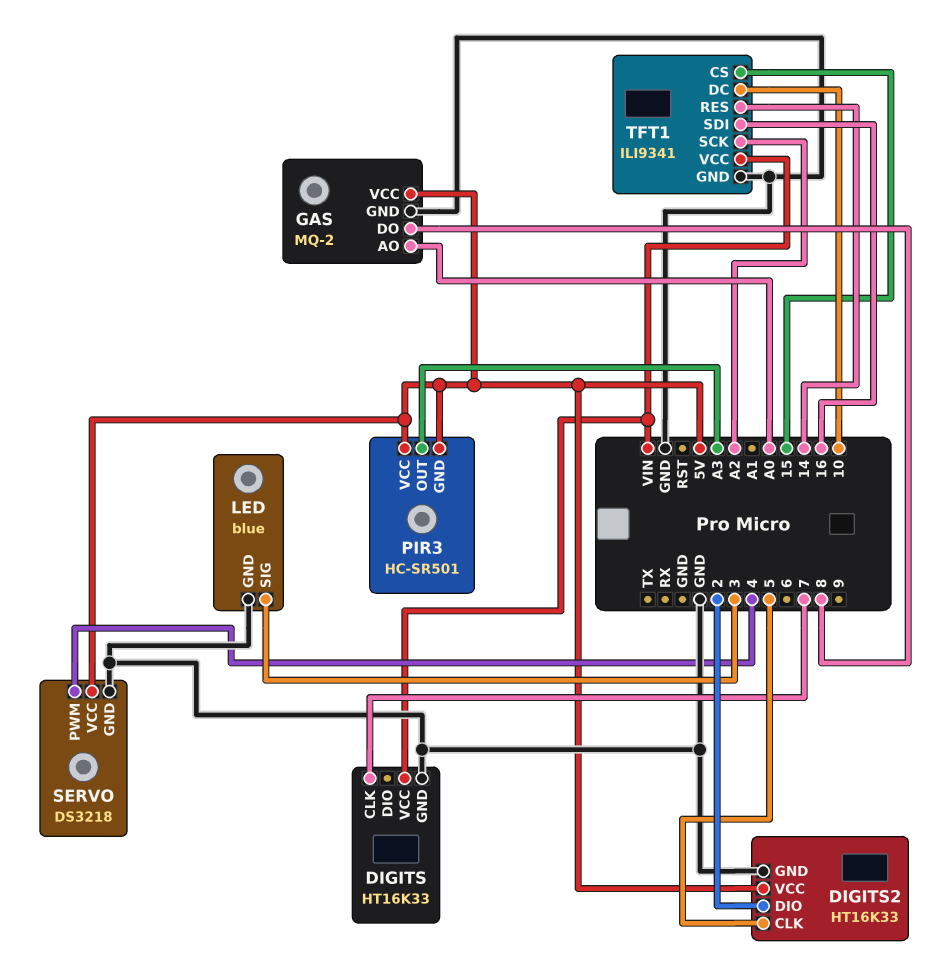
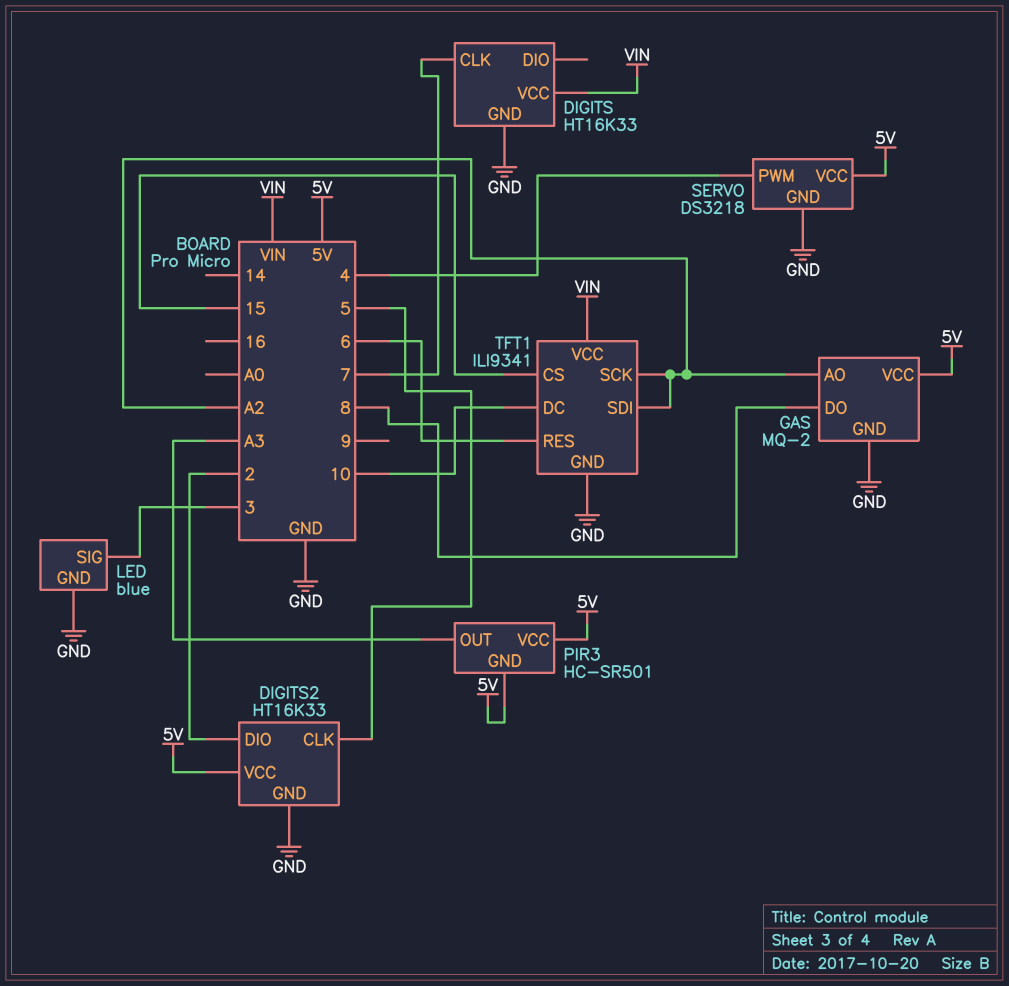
GAS pin AO: A0 -> A2
TFT1 pin RES: 14 -> 6
TFT1 pin SDI: 16 -> A2

